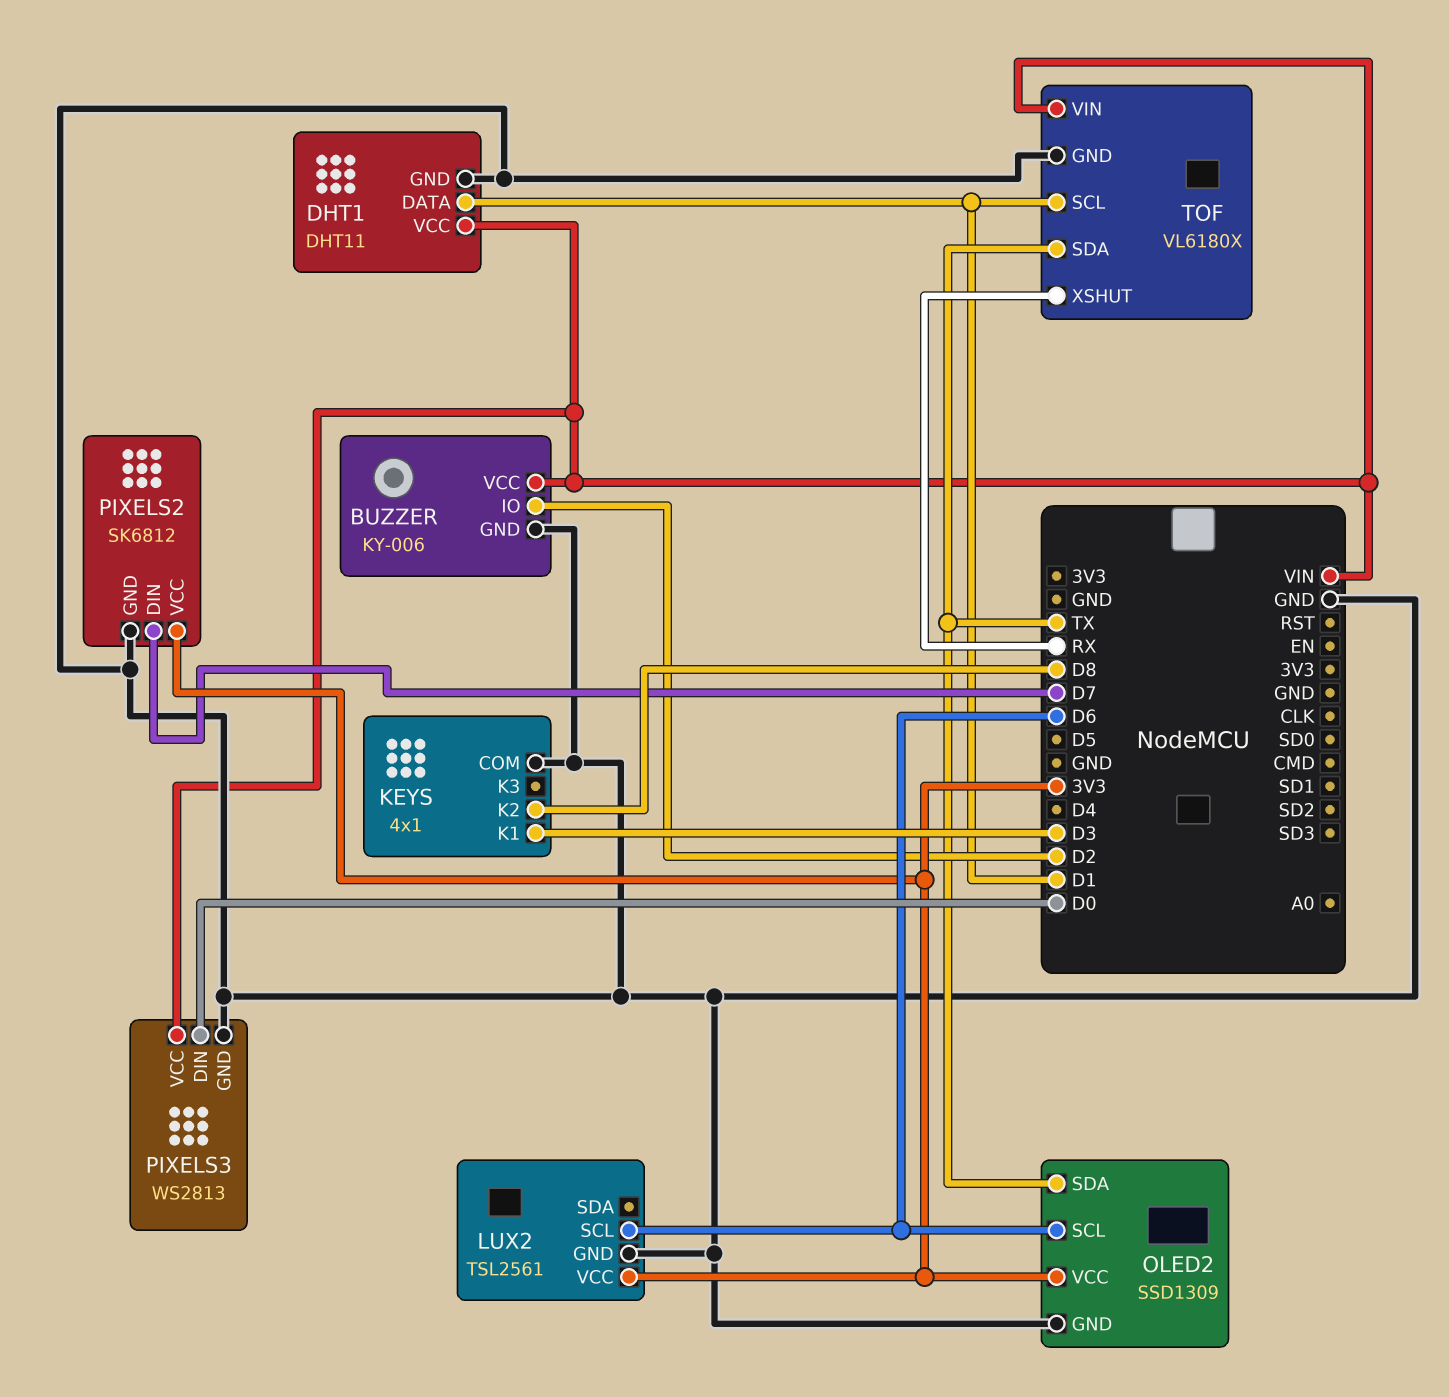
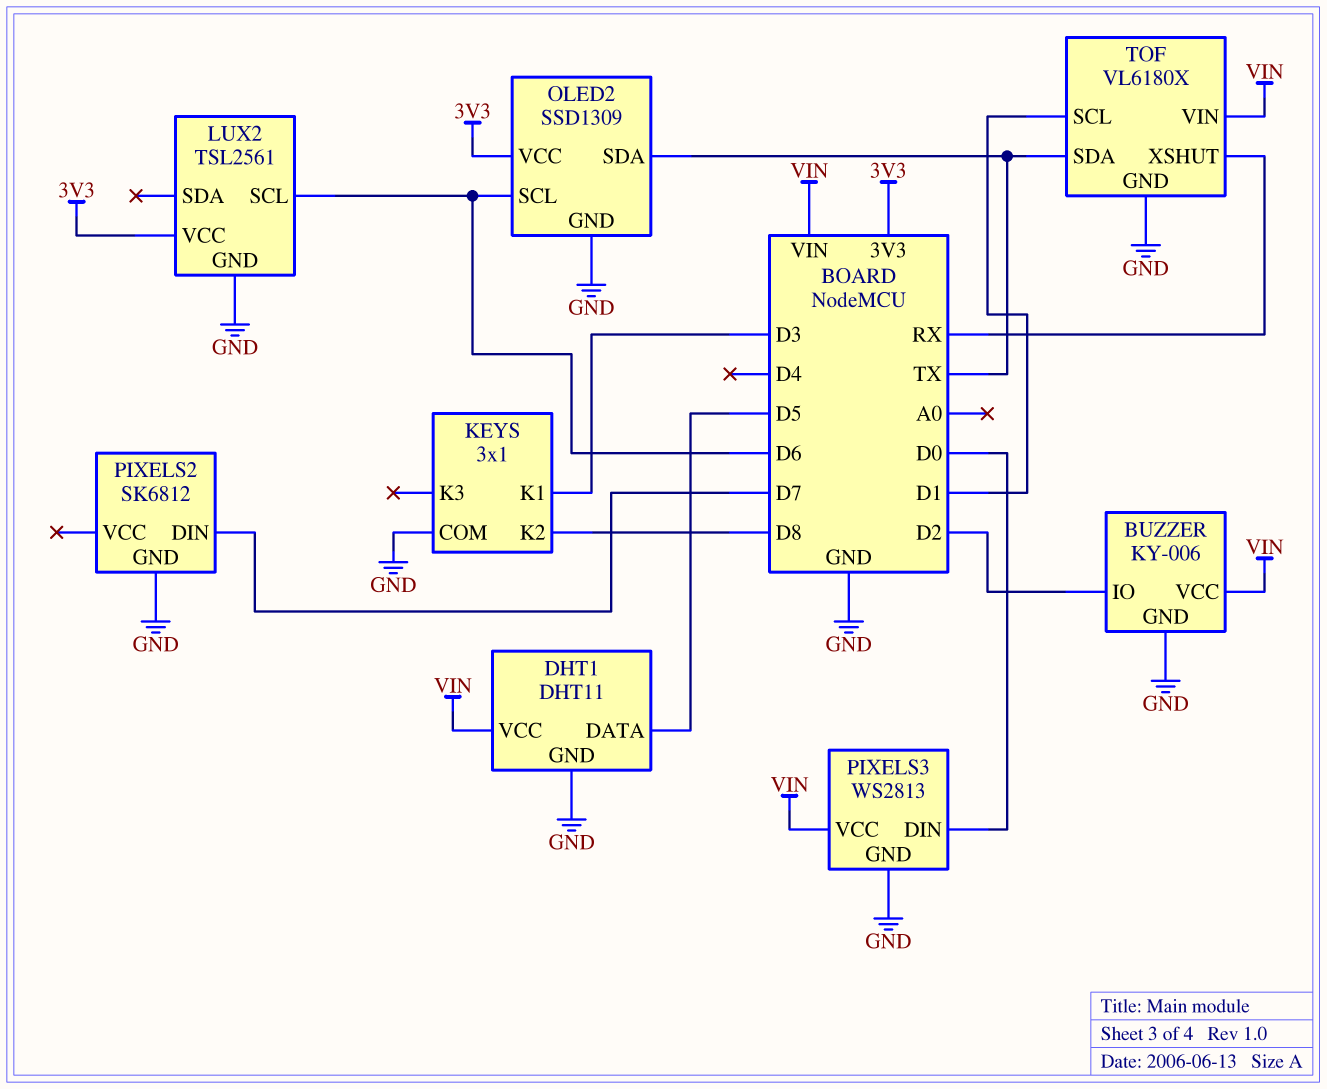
DHT1 pin DATA: D1 -> D5
KEYS: 4x1 -> 3x1
PIXELS2 pin VCC: 3V3 -> none

